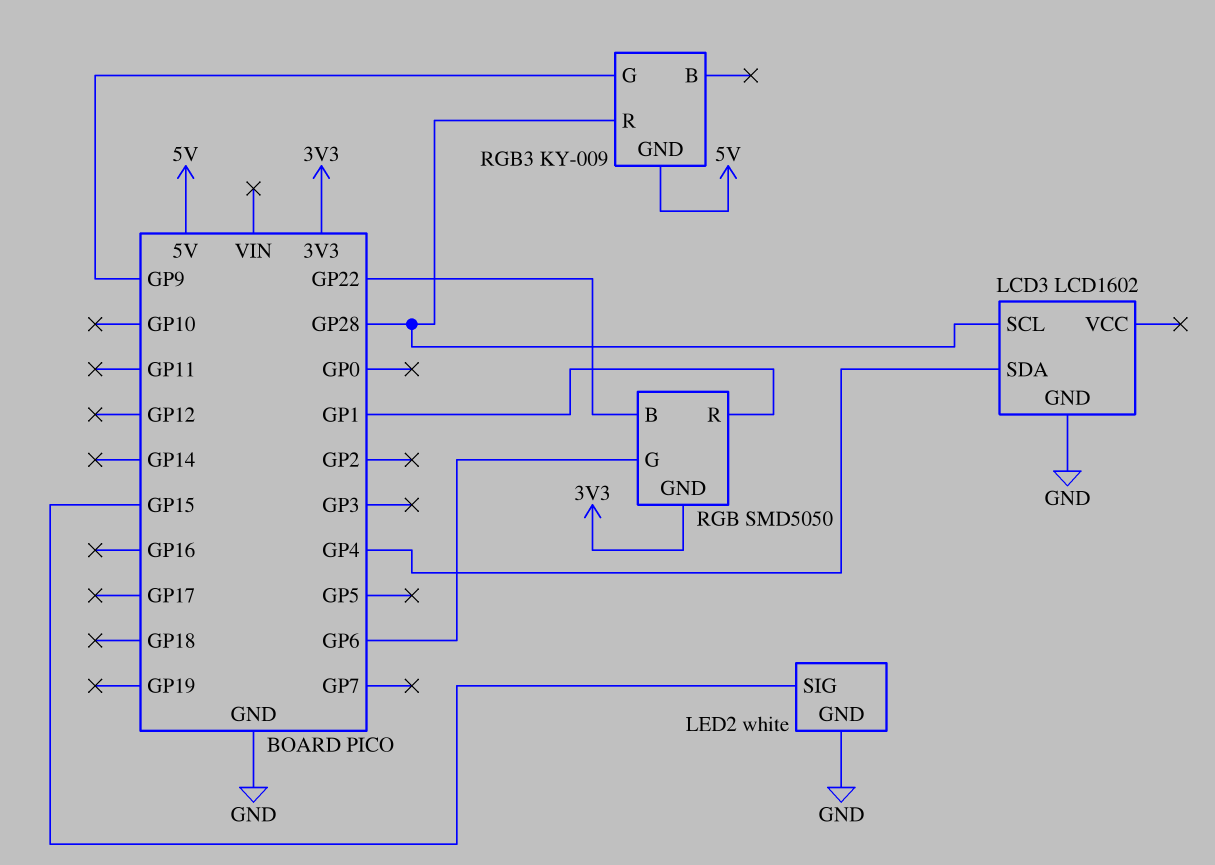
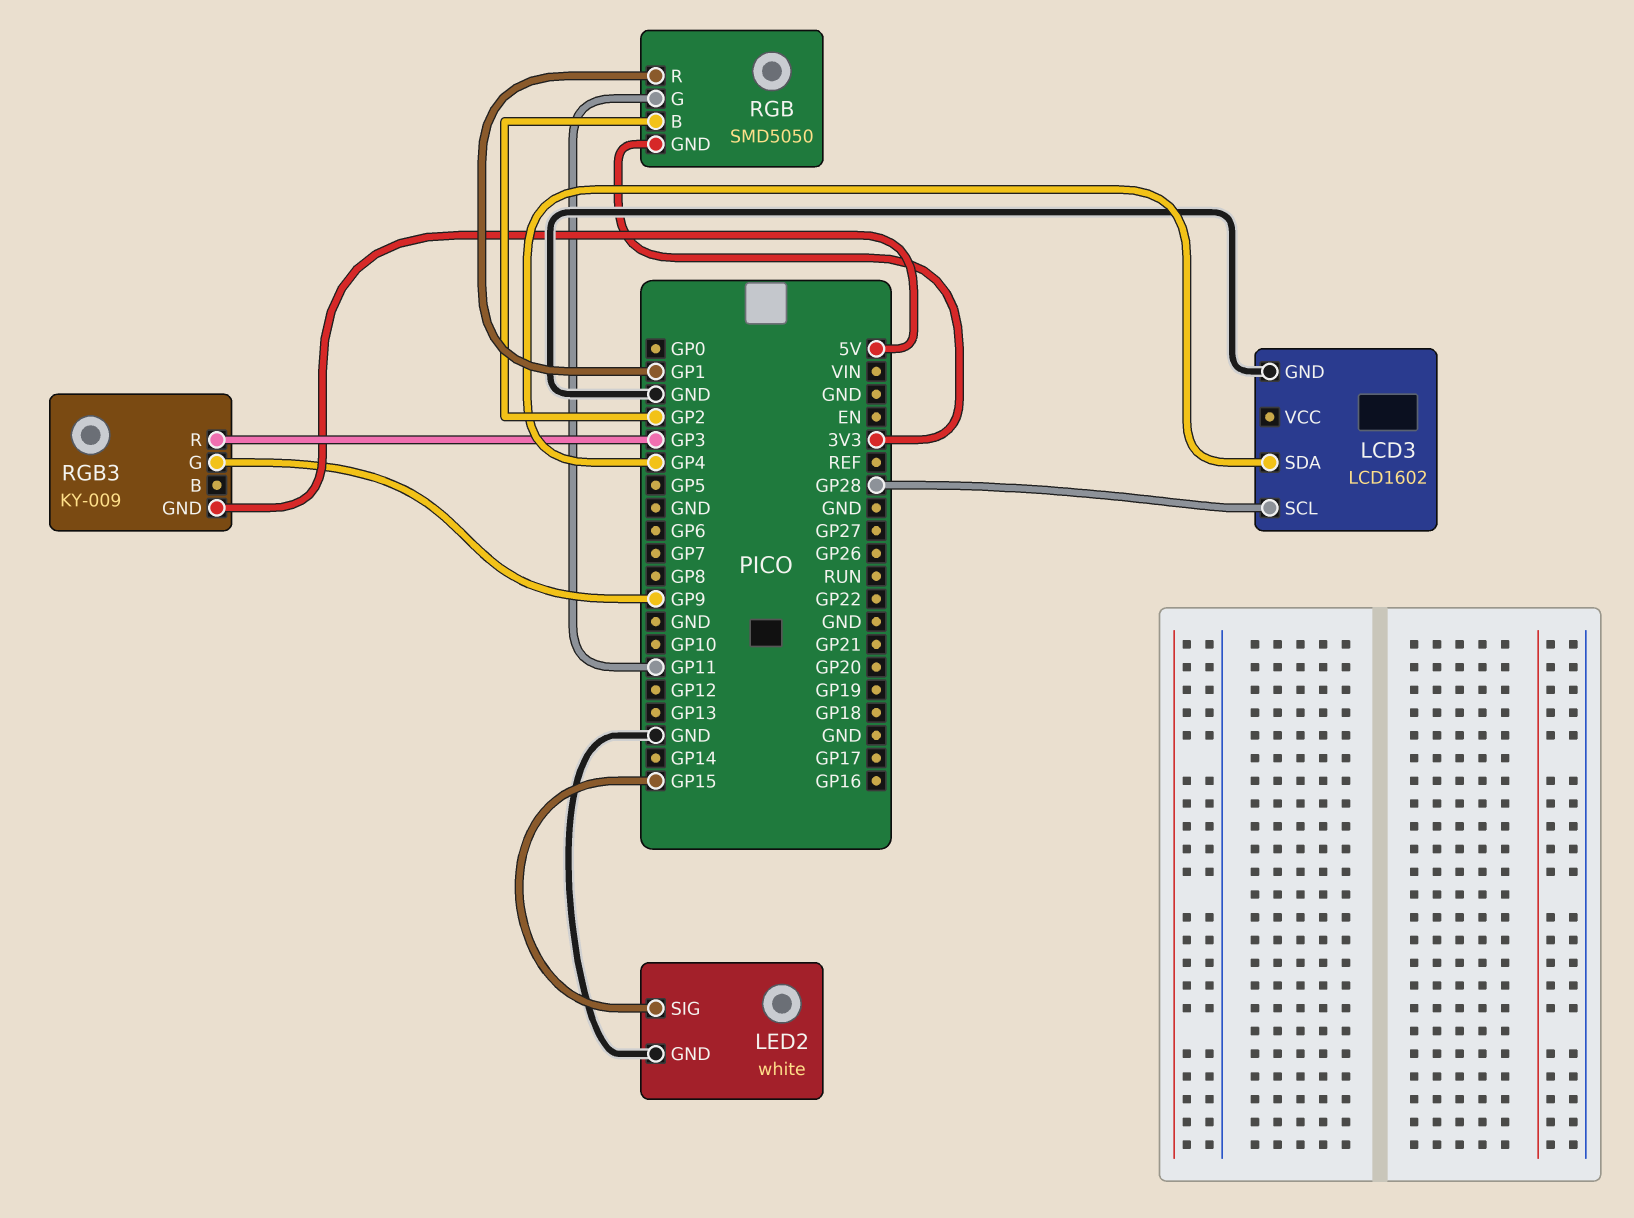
RGB pin B: GP22 -> GP2
RGB pin G: GP6 -> GP11
RGB3 pin R: GP28 -> GP3

